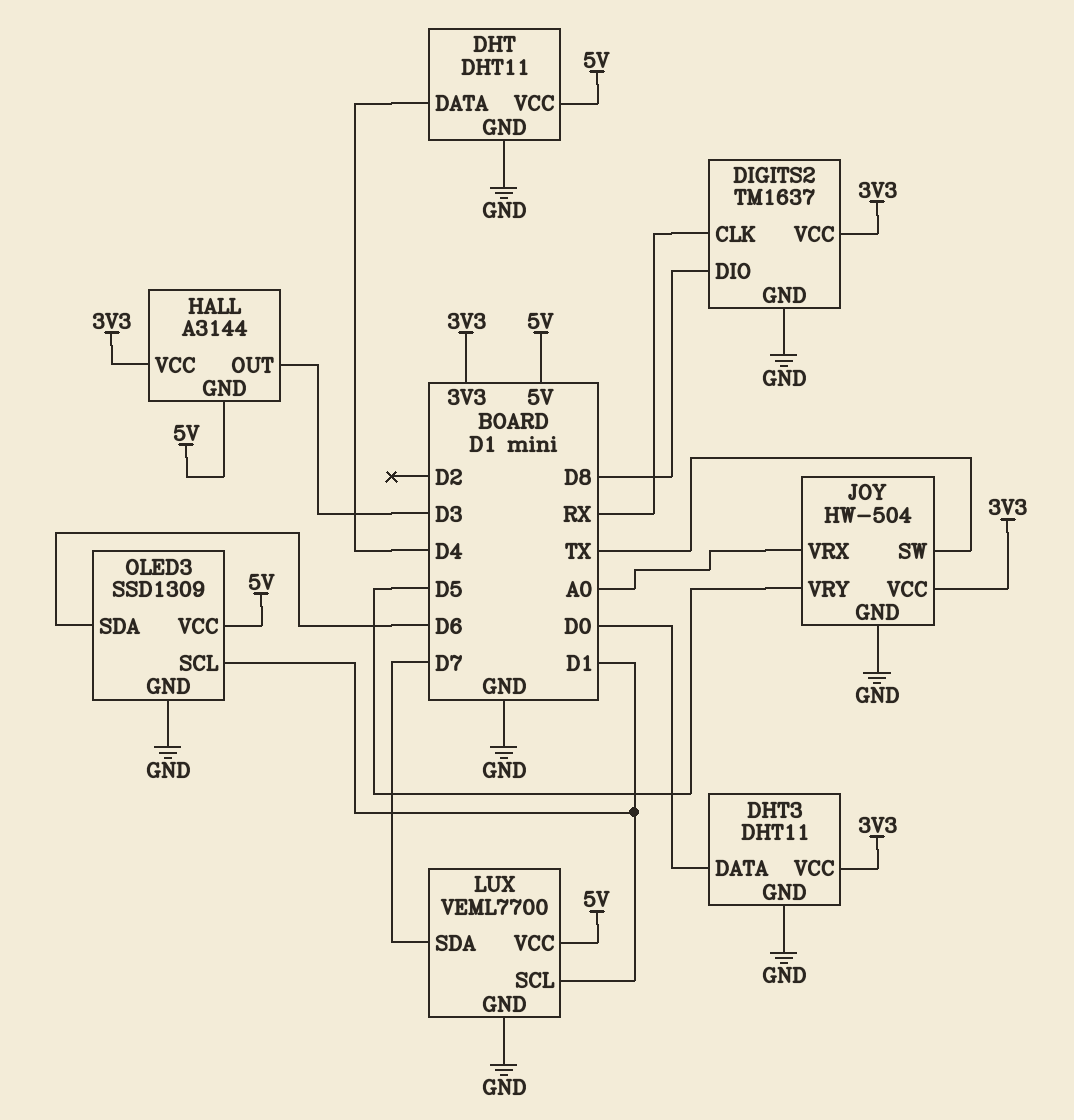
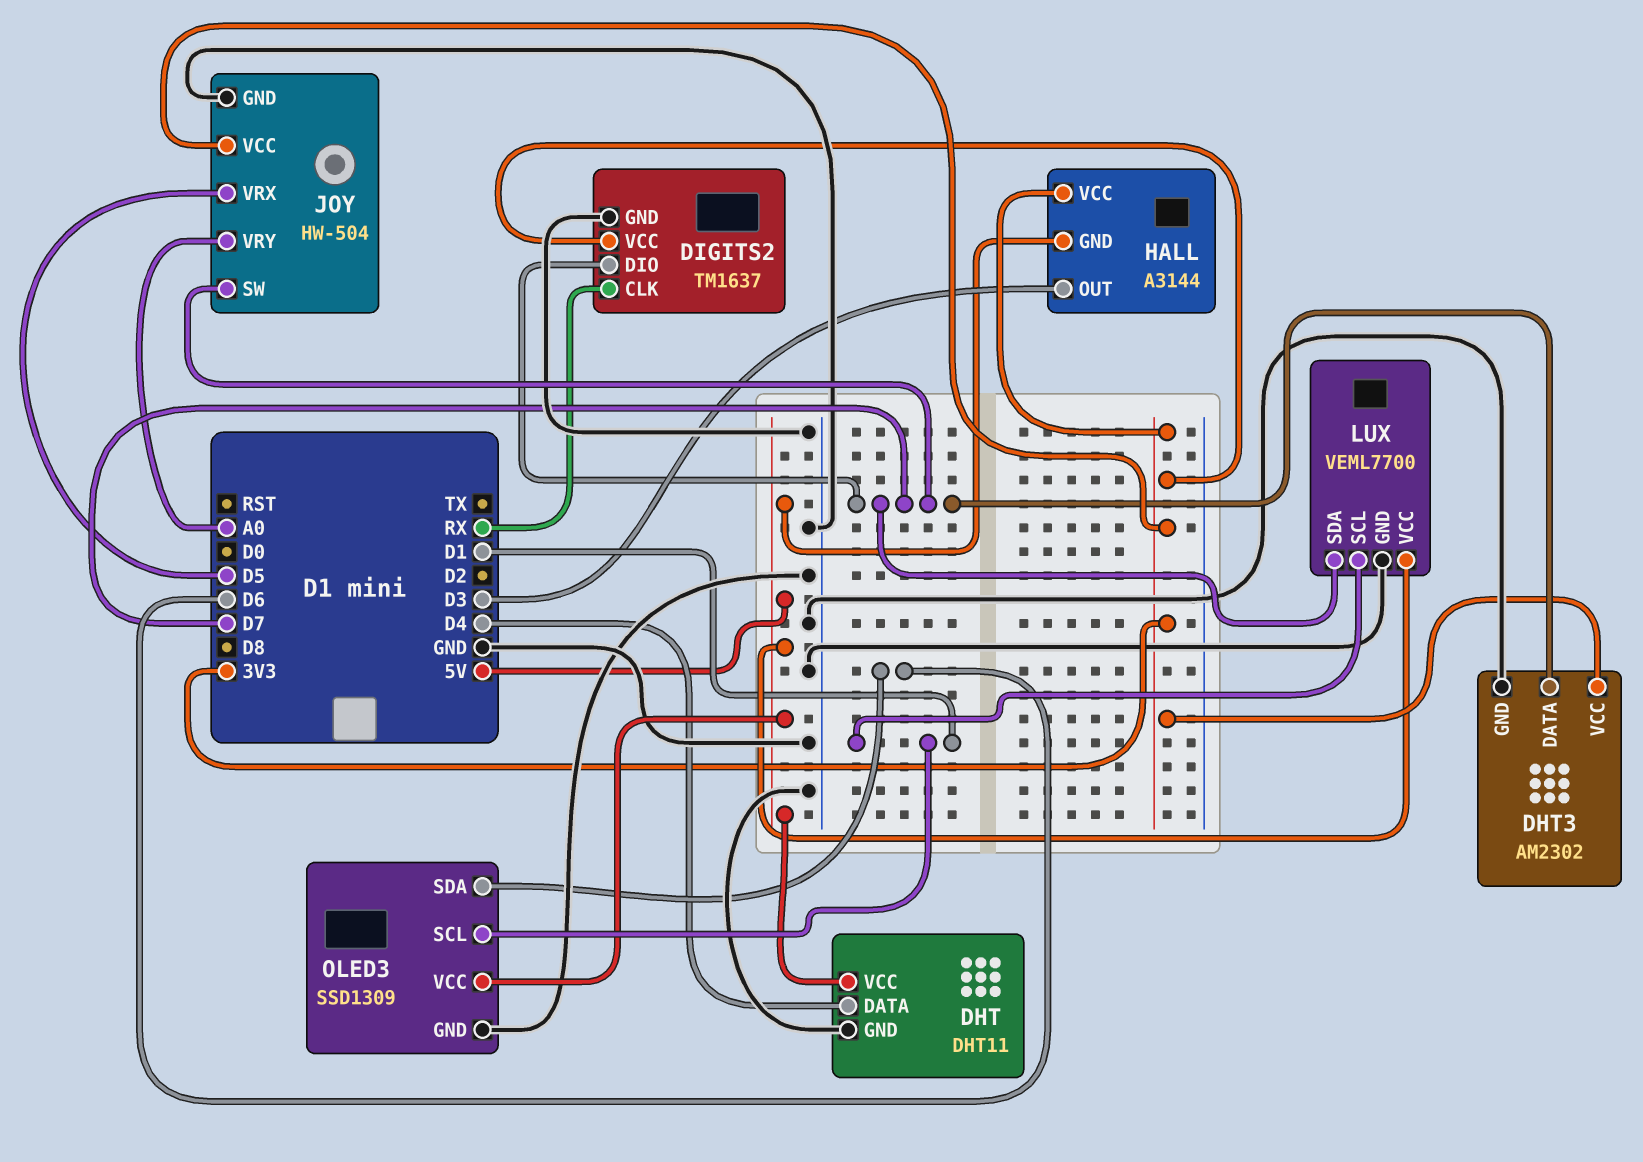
DHT3: DHT11 -> AM2302
DHT3 pin DATA: D0 -> D7
DIGITS2 pin DIO: D8 -> D7
JOY pin SW: TX -> D7
JOY pin VRX: A0 -> D5
JOY pin VRY: D5 -> A0

